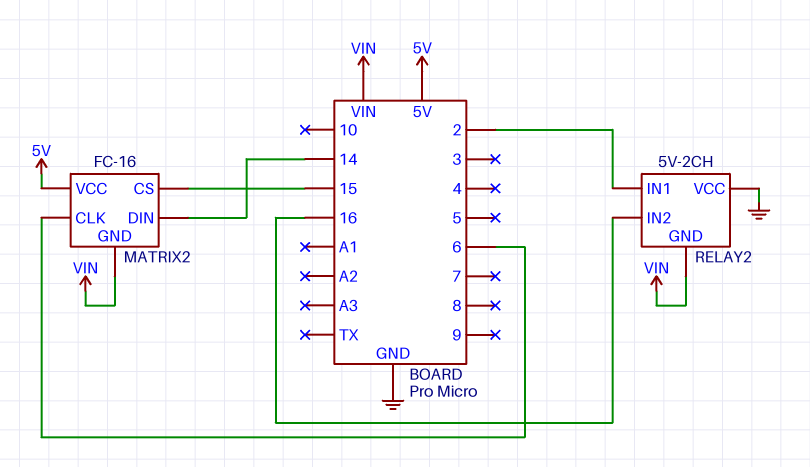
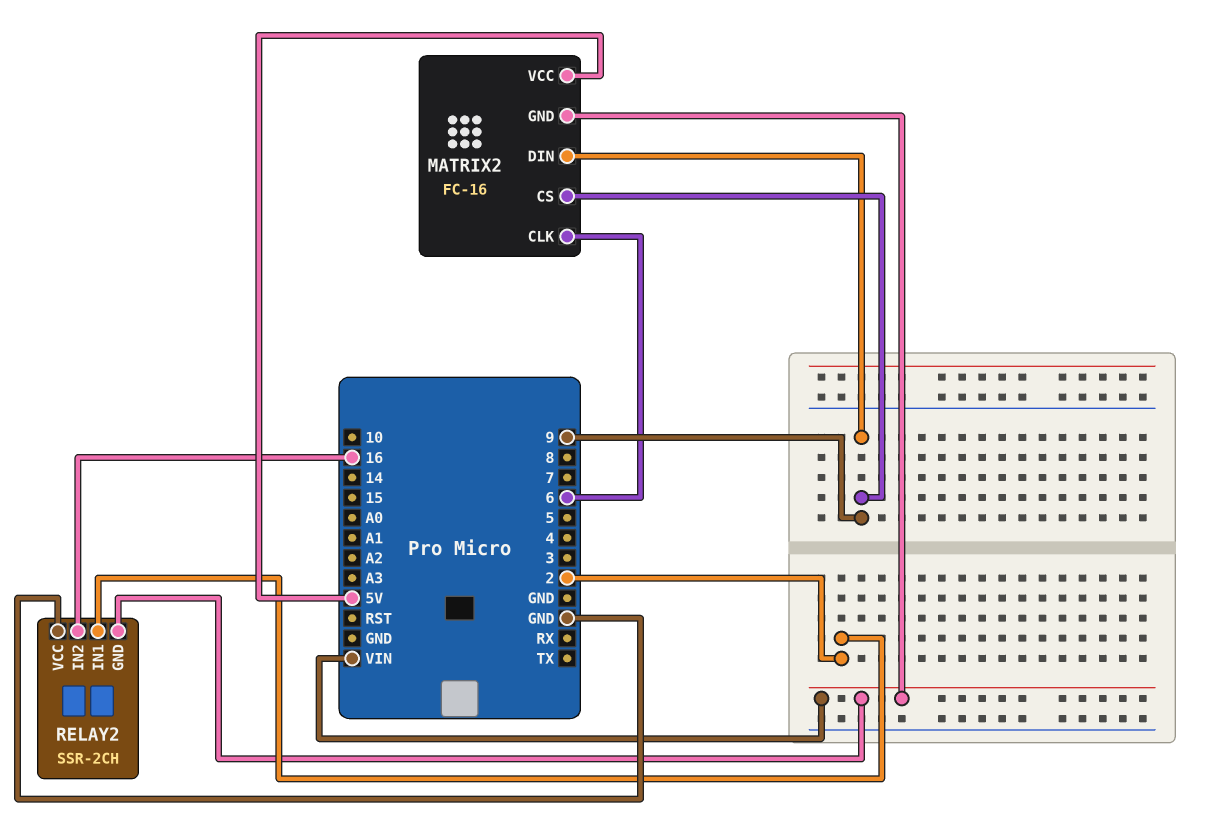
MATRIX2 pin CS: 15 -> 9
MATRIX2 pin DIN: 14 -> 9
RELAY2: 5V-2CH -> SSR-2CH

